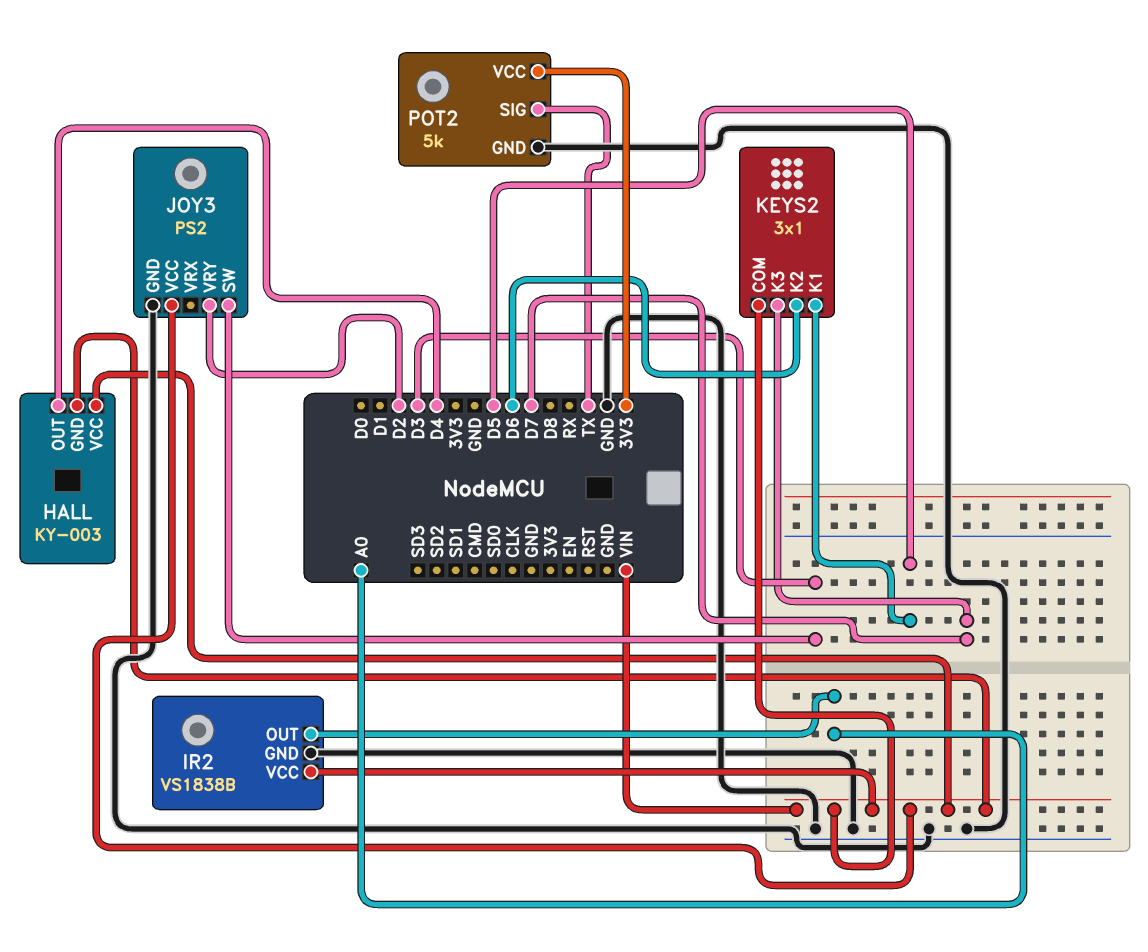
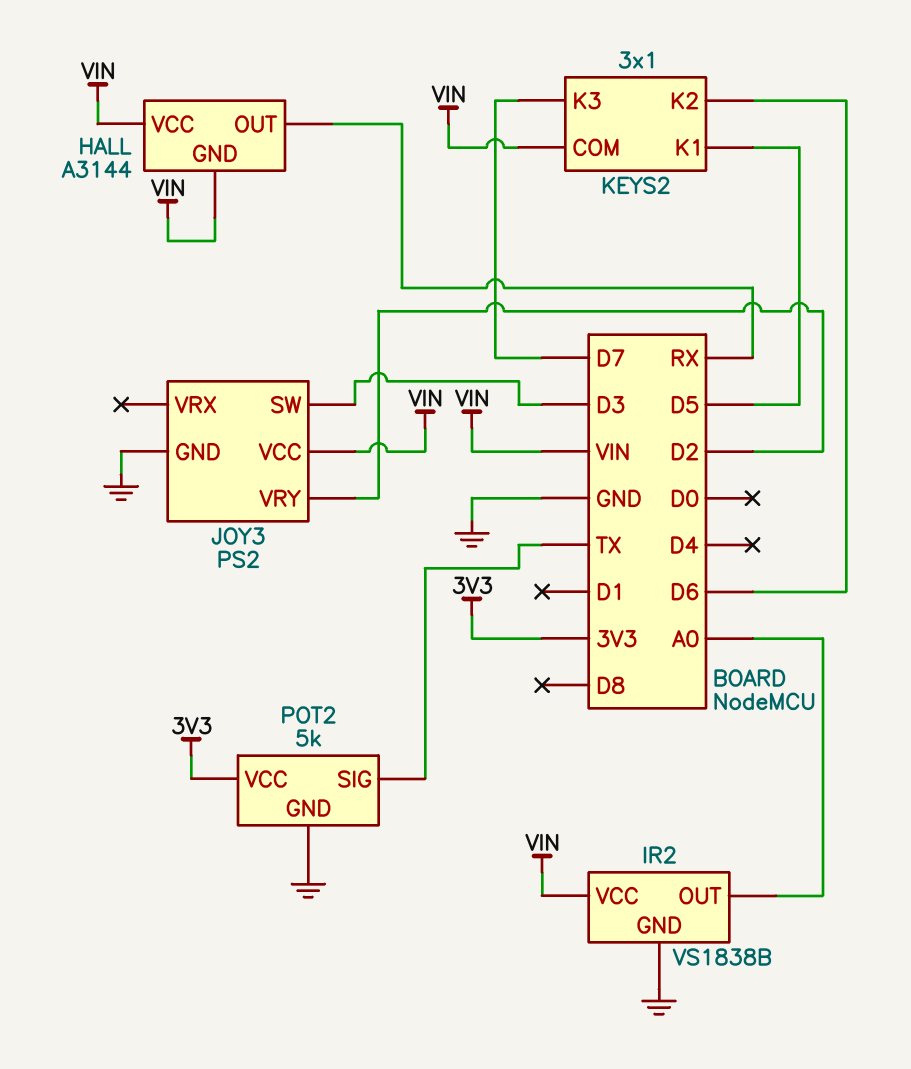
HALL: KY-003 -> A3144
HALL pin OUT: D4 -> RX

